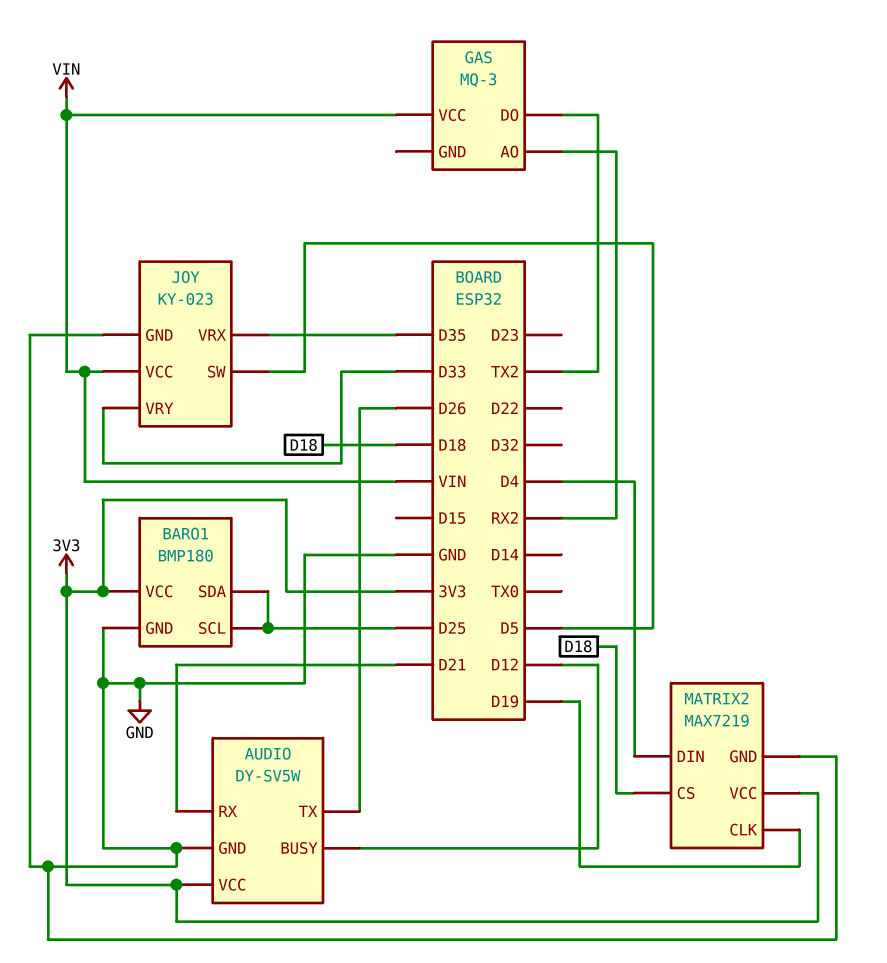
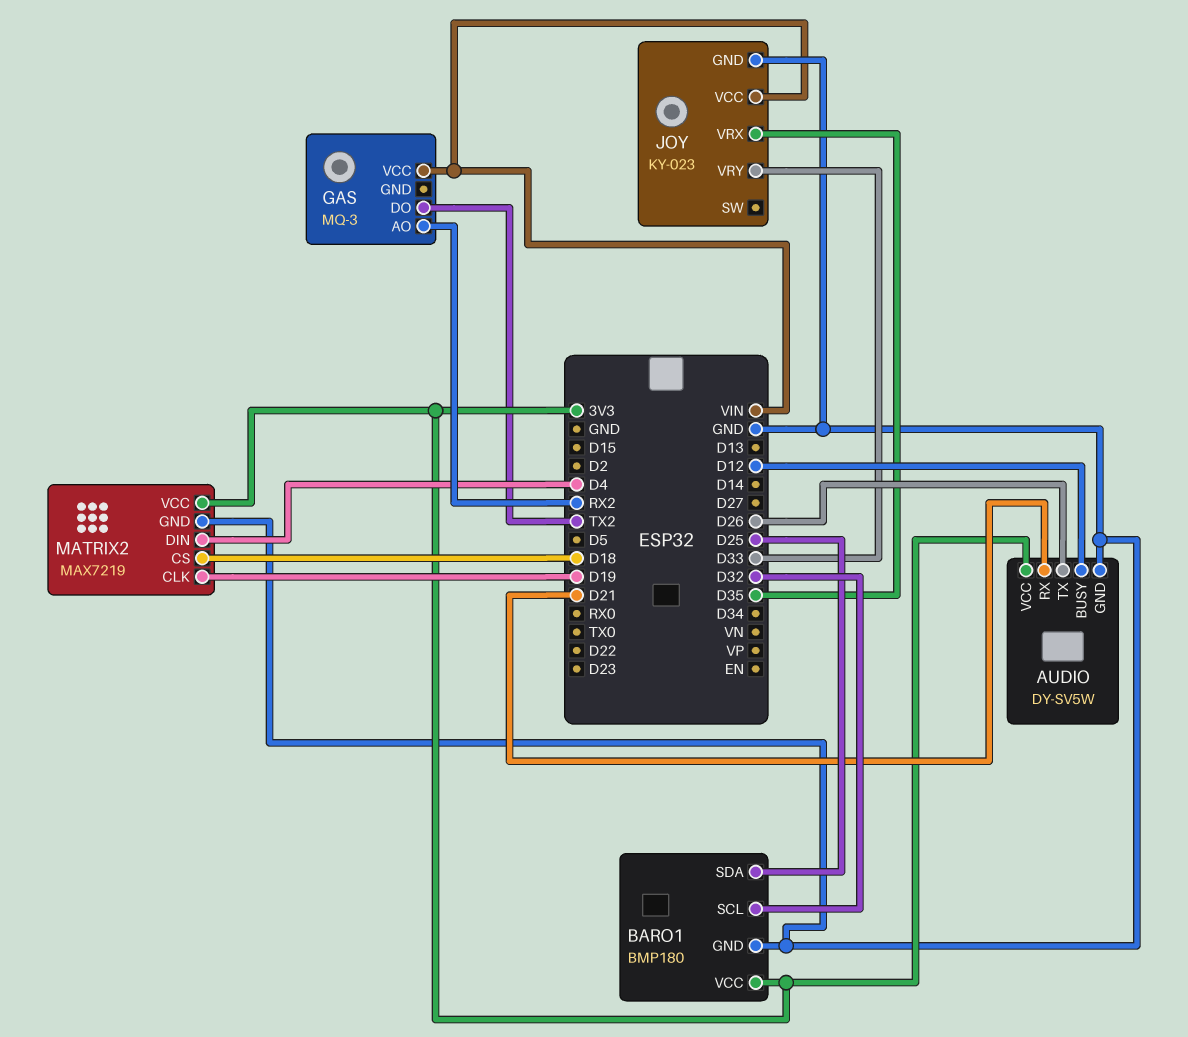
BARO1 pin SCL: D25 -> D32
JOY pin SW: D5 -> none

